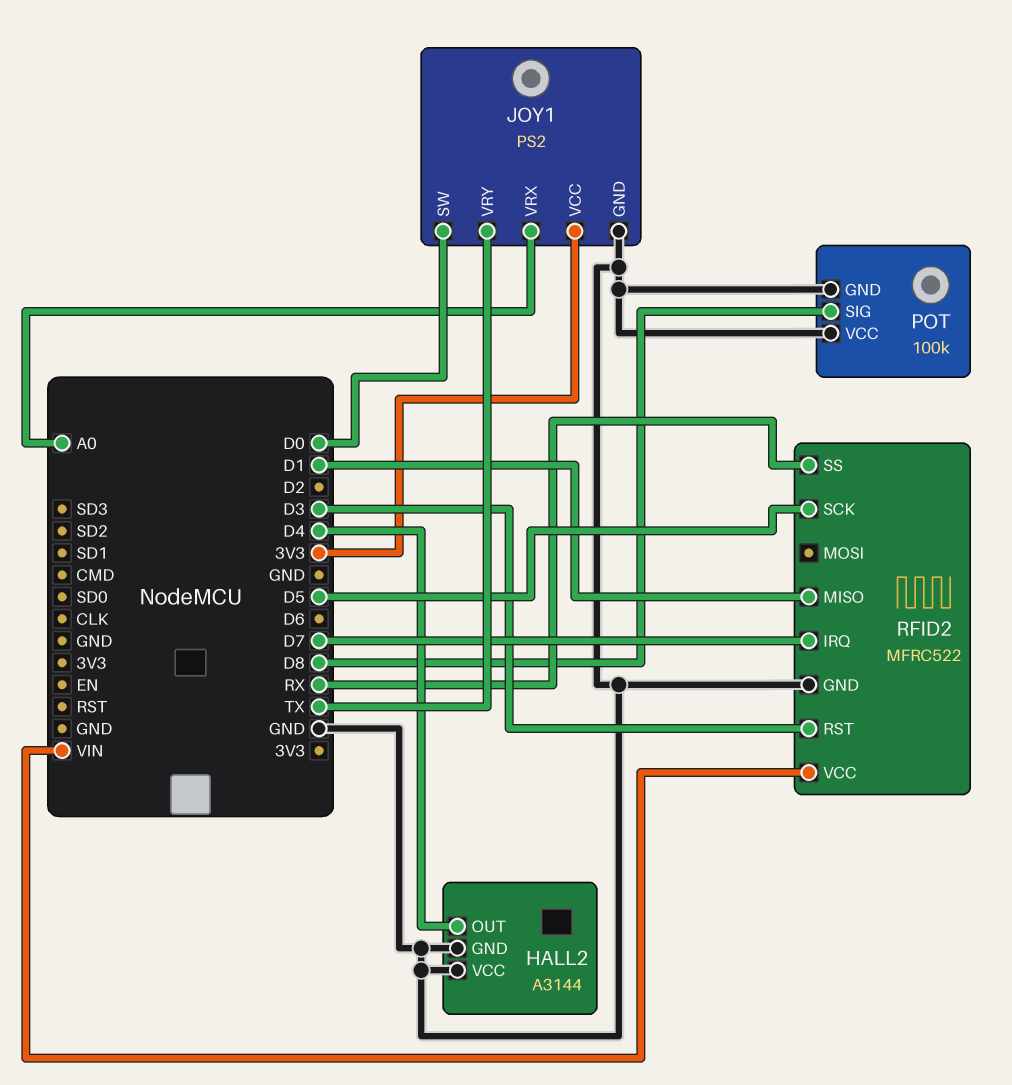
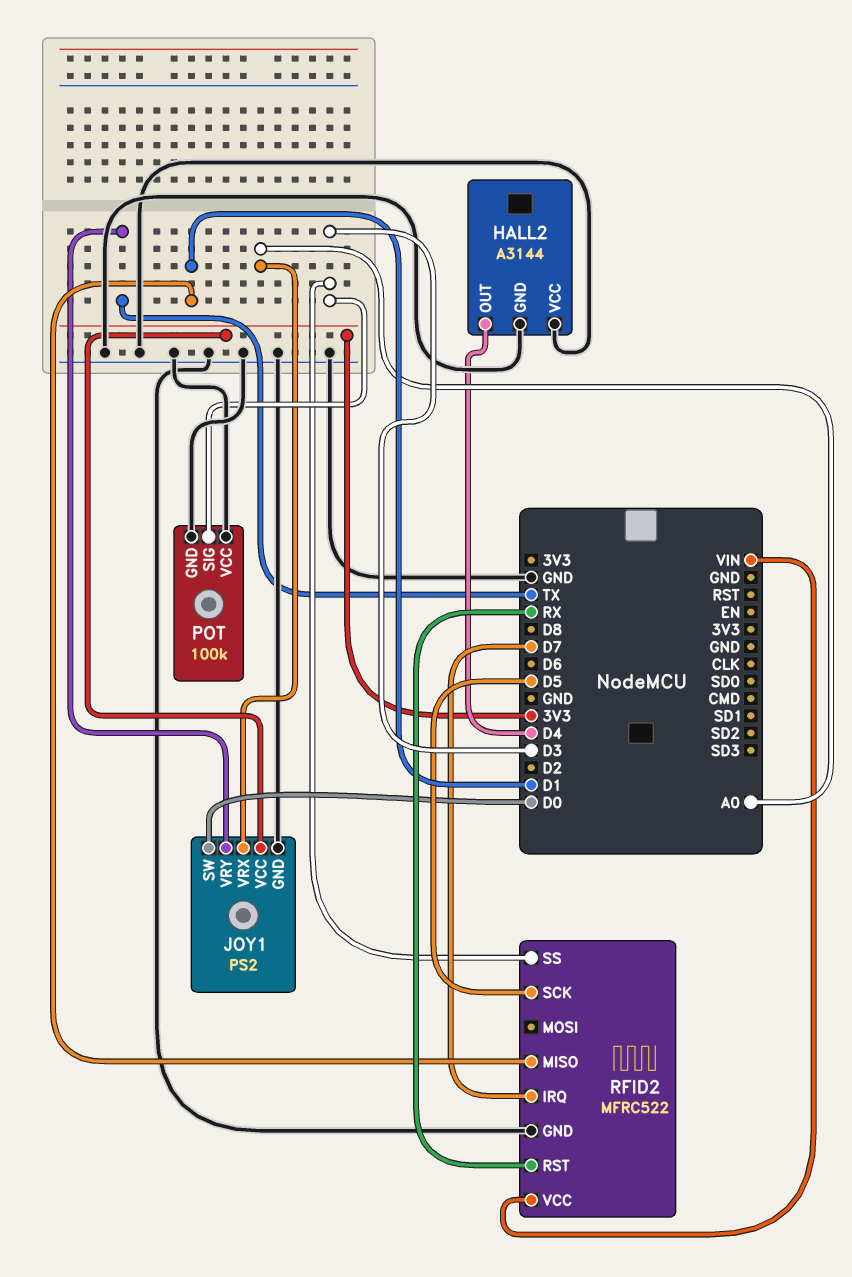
POT pin SIG: D8 -> D3
RFID2 pin RST: D3 -> RX
RFID2 pin SS: RX -> D3

